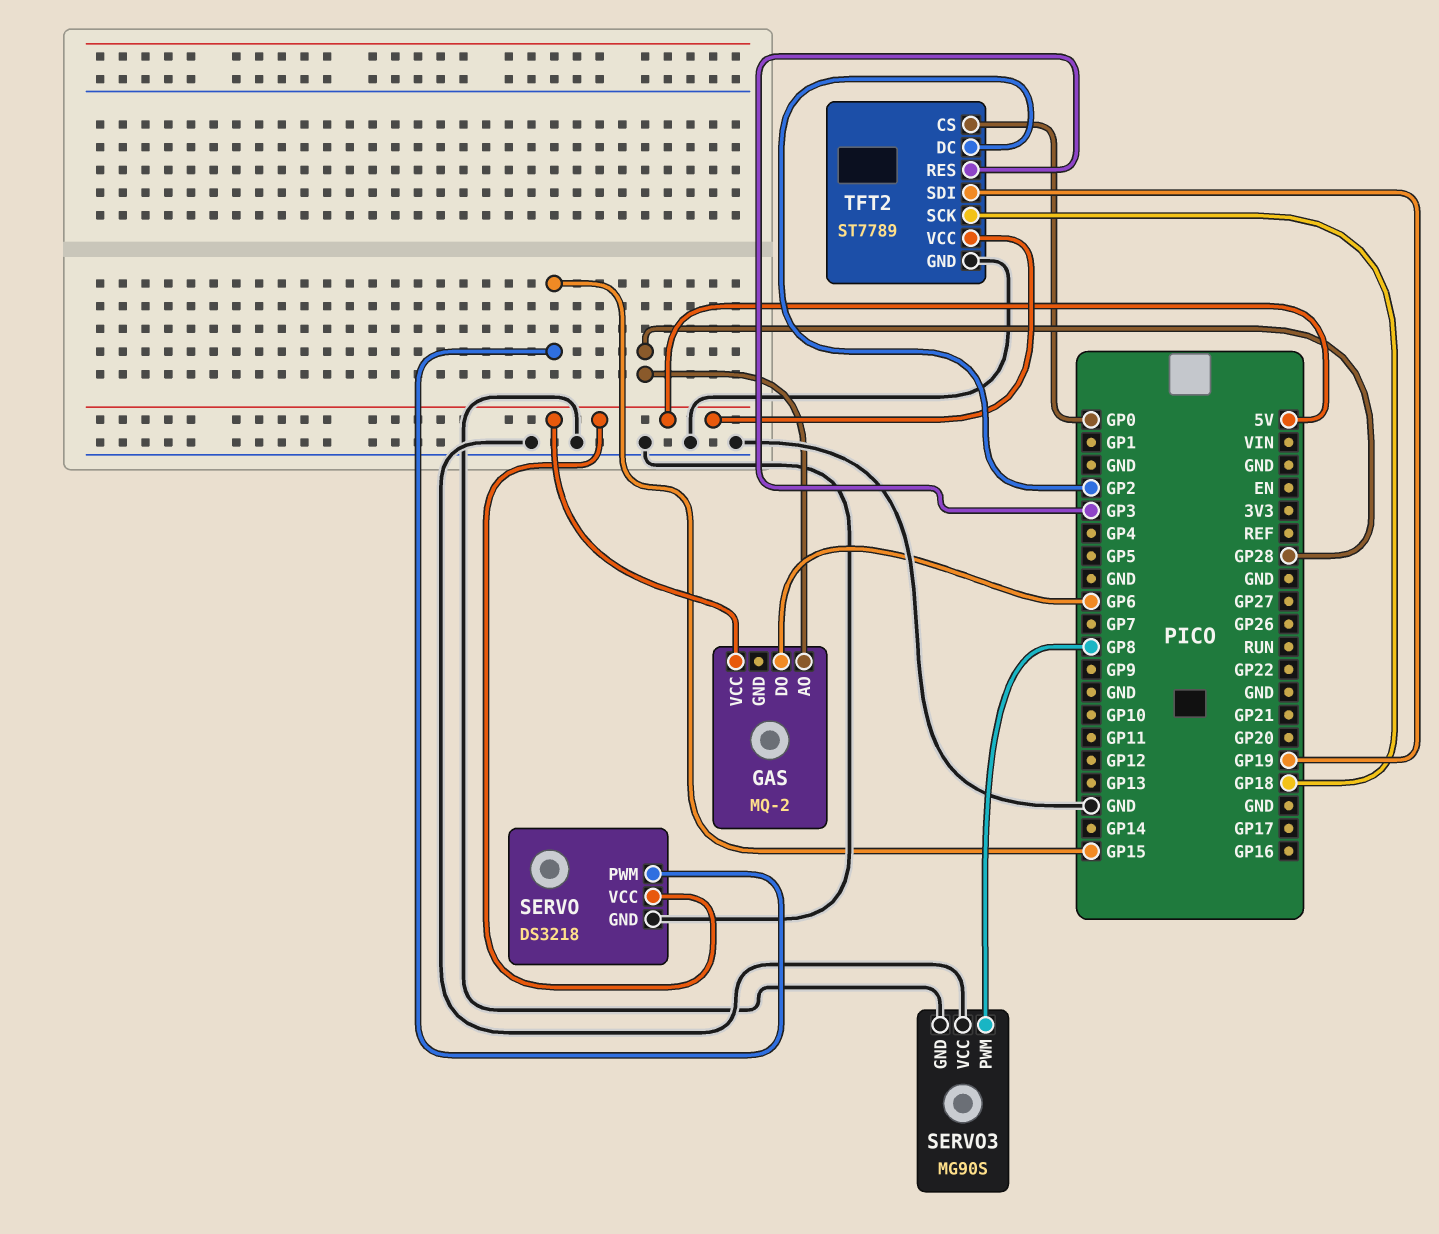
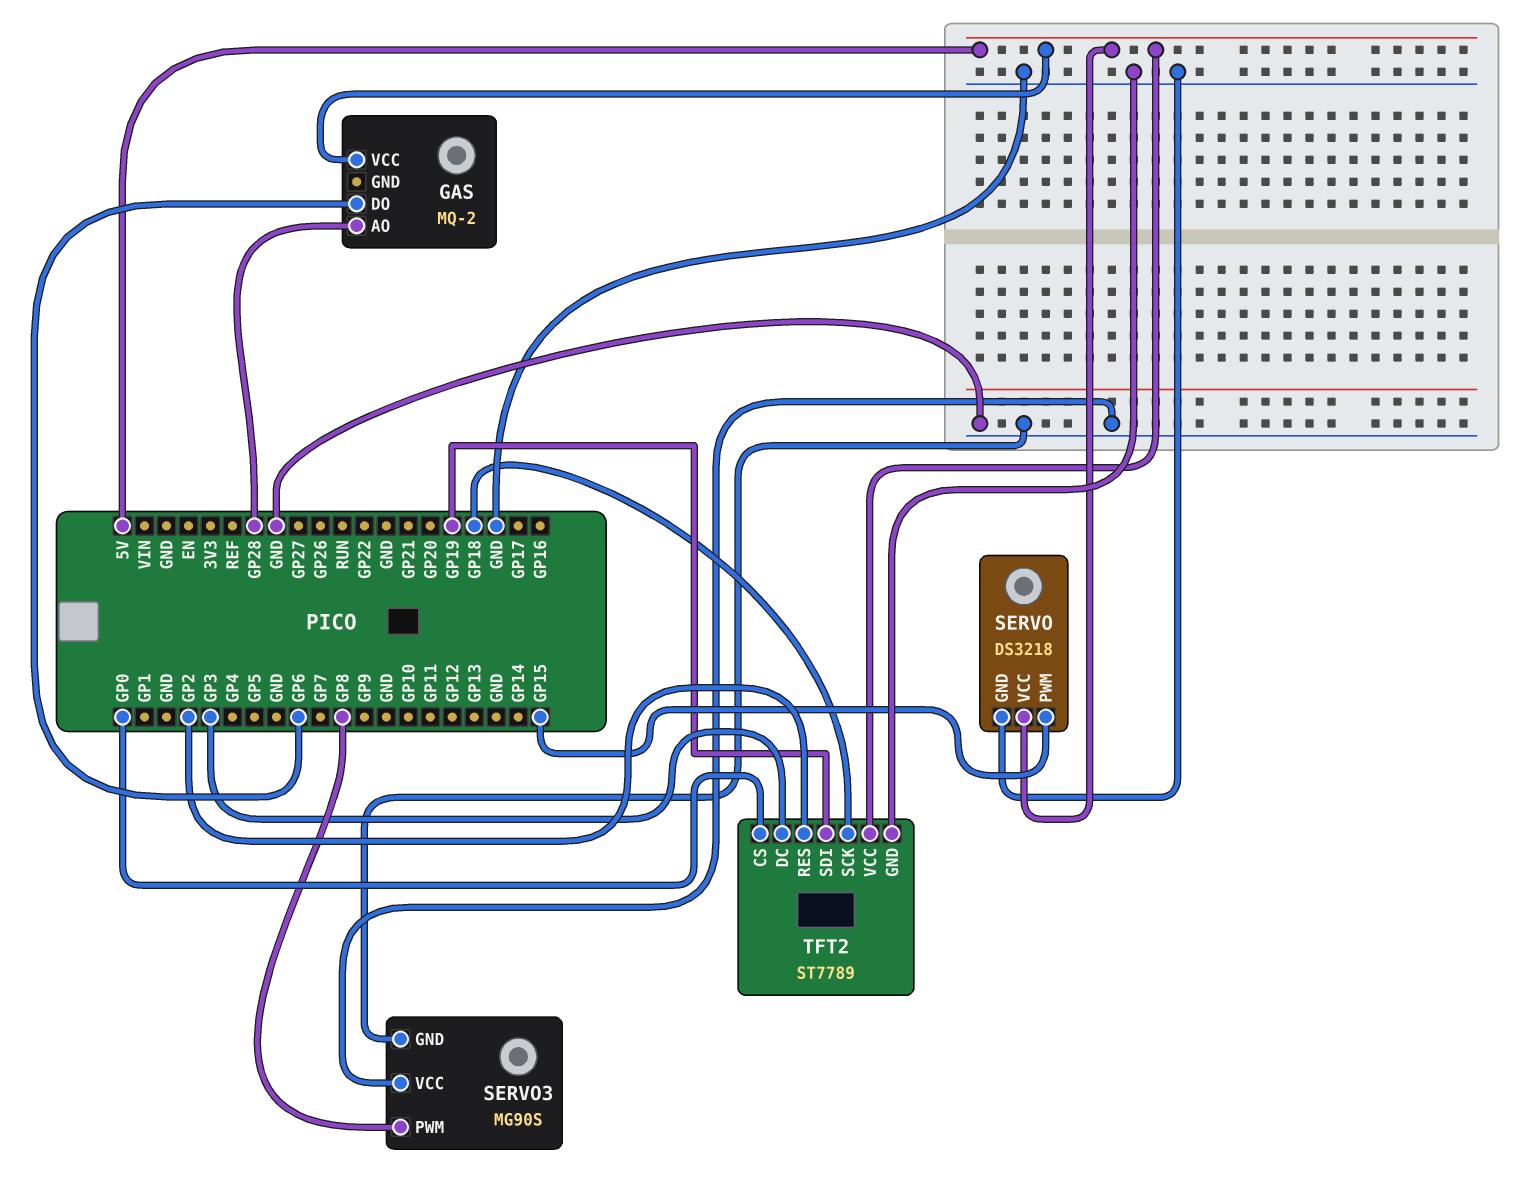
TFT2 pin DC: GP2 -> GP3
TFT2 pin RES: GP3 -> GP2

